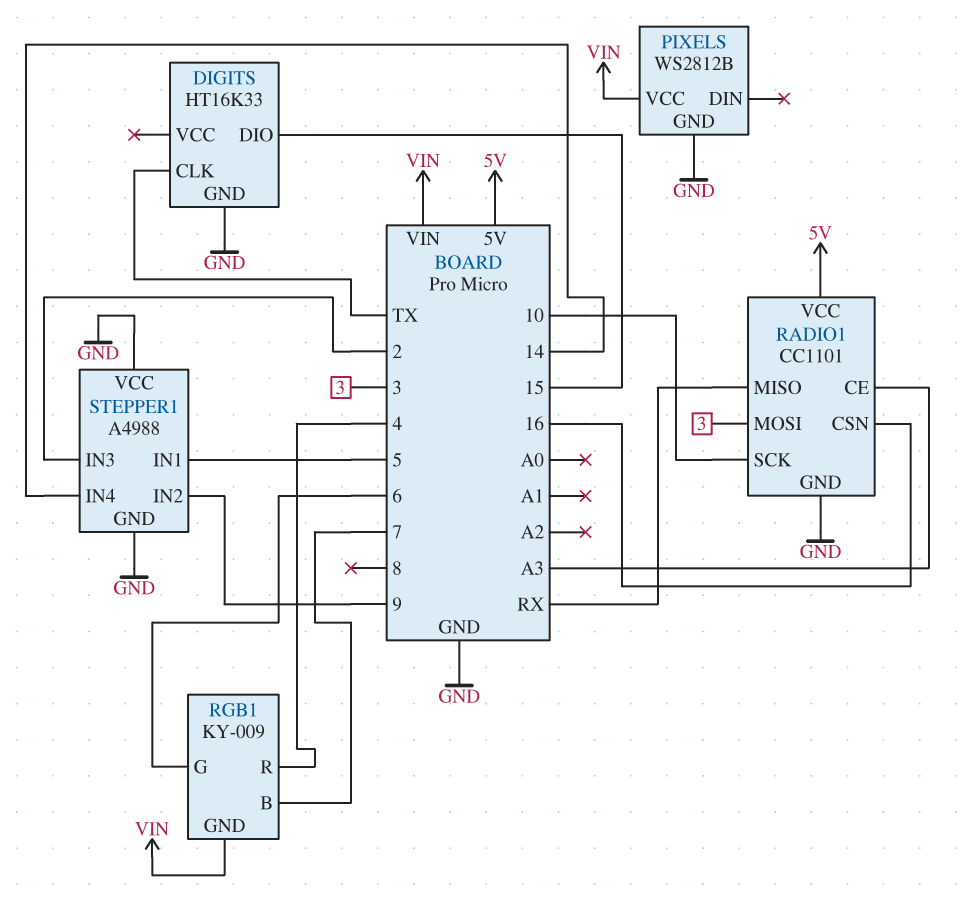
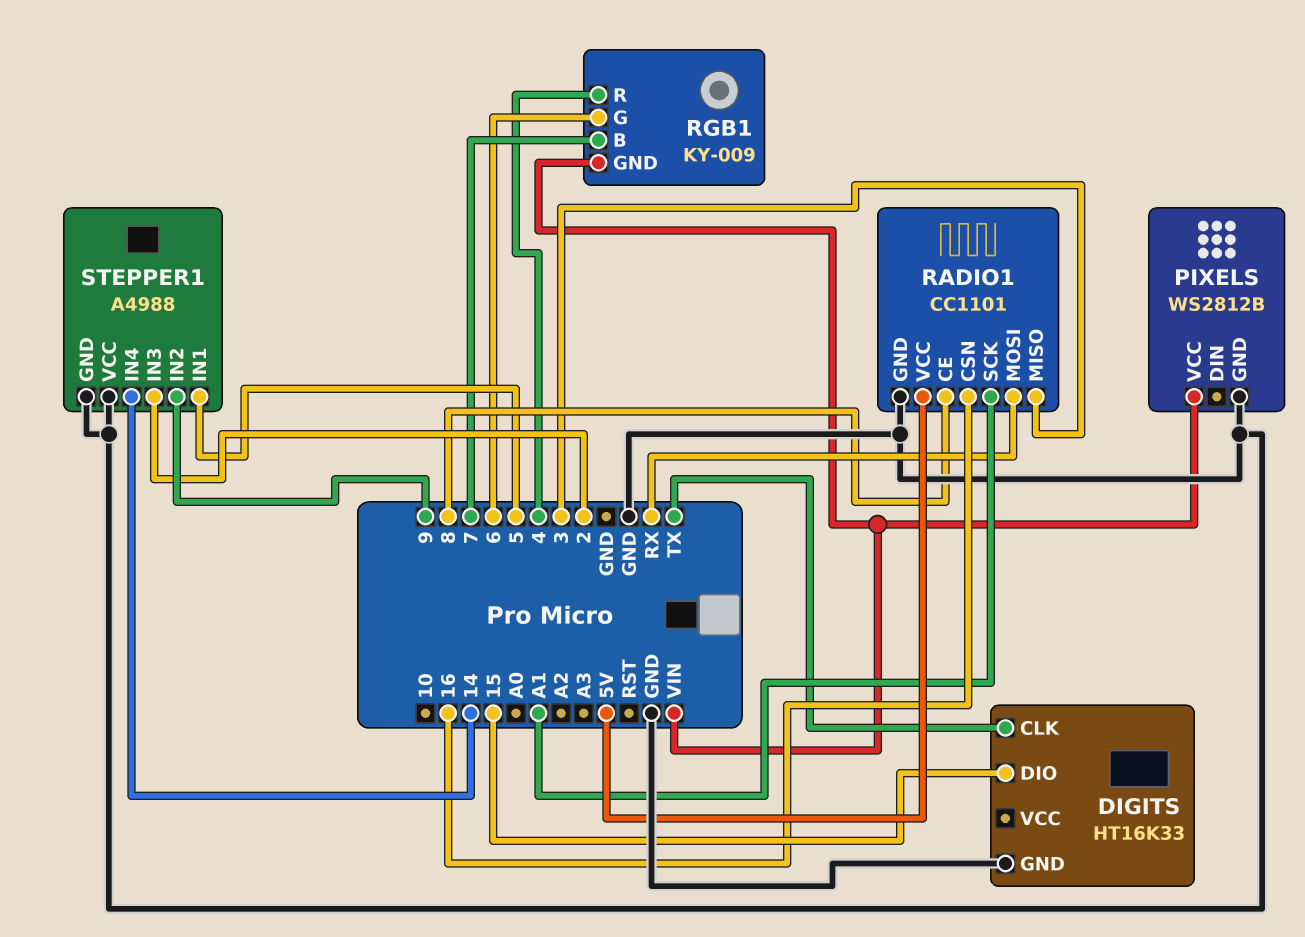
RADIO1 pin CE: A3 -> 8
RADIO1 pin MISO: RX -> 3
RADIO1 pin MOSI: 3 -> RX
RADIO1 pin SCK: 10 -> A1

